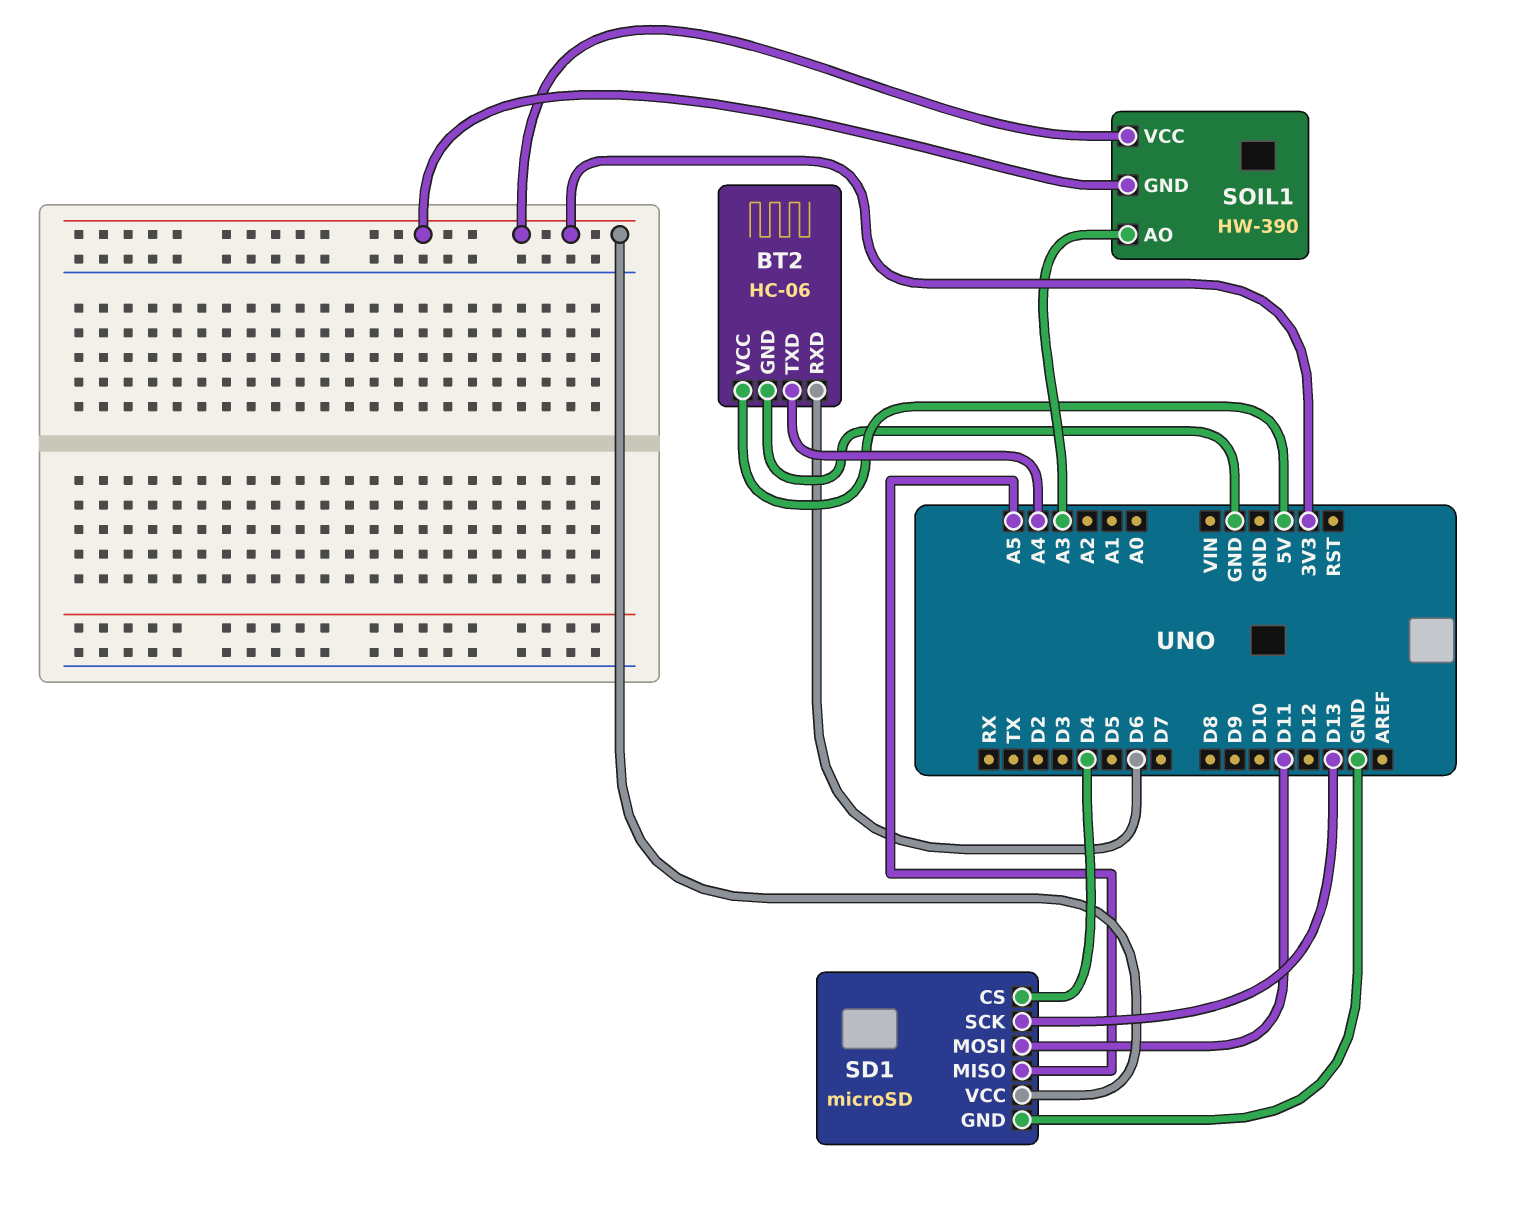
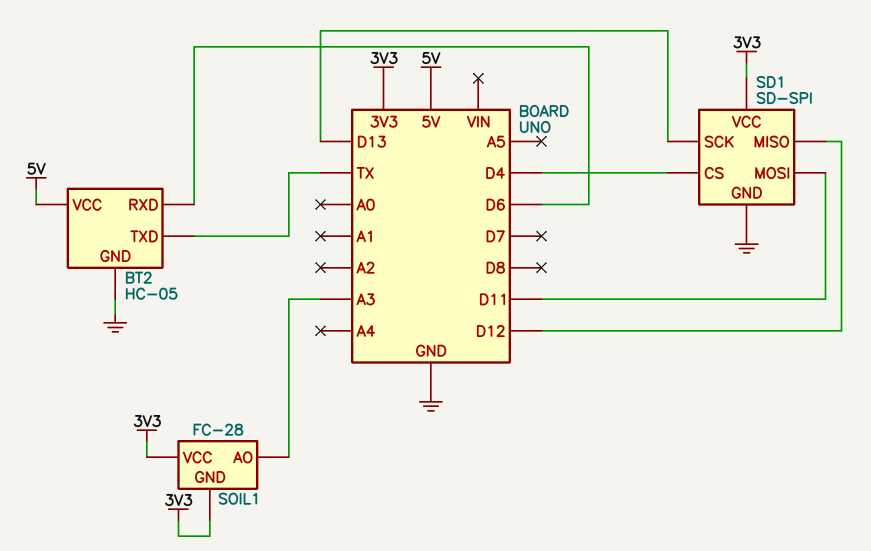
BT2: HC-06 -> HC-05
BT2 pin TXD: A4 -> TX
SD1: microSD -> SD-SPI
SD1 pin MISO: A5 -> D12
SOIL1: HW-390 -> FC-28

